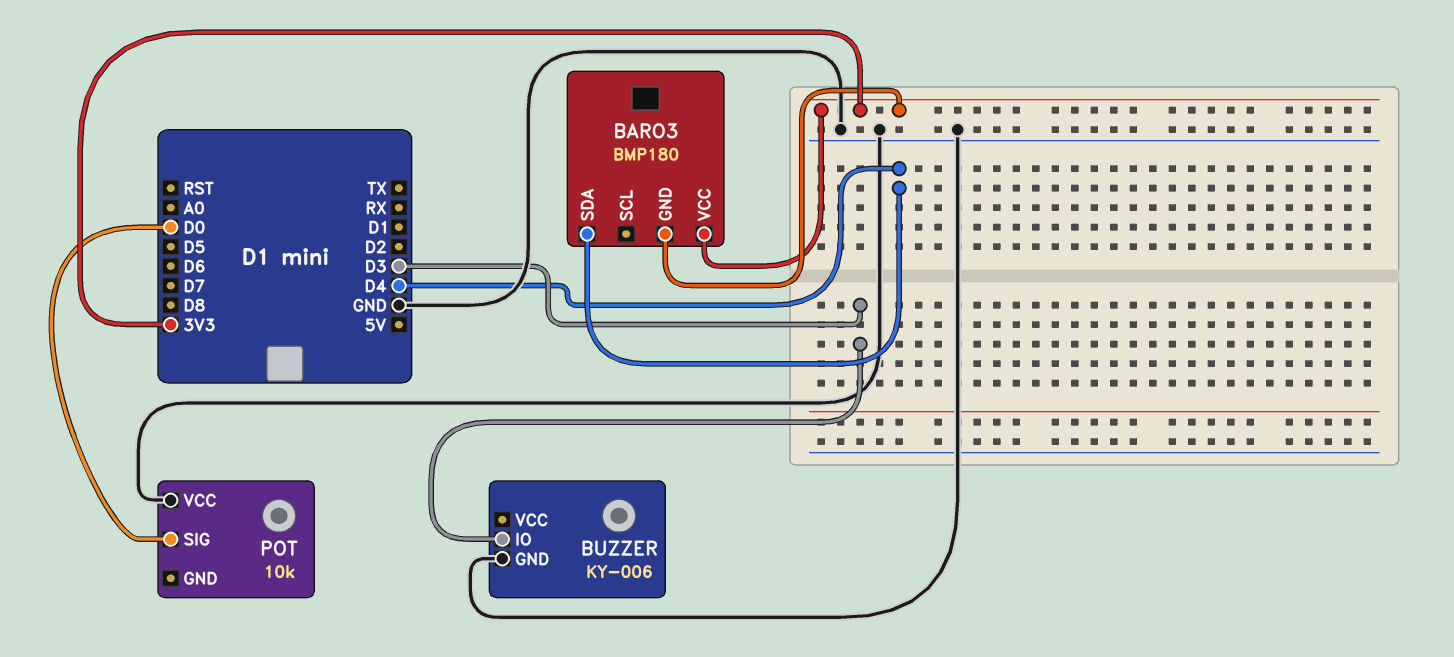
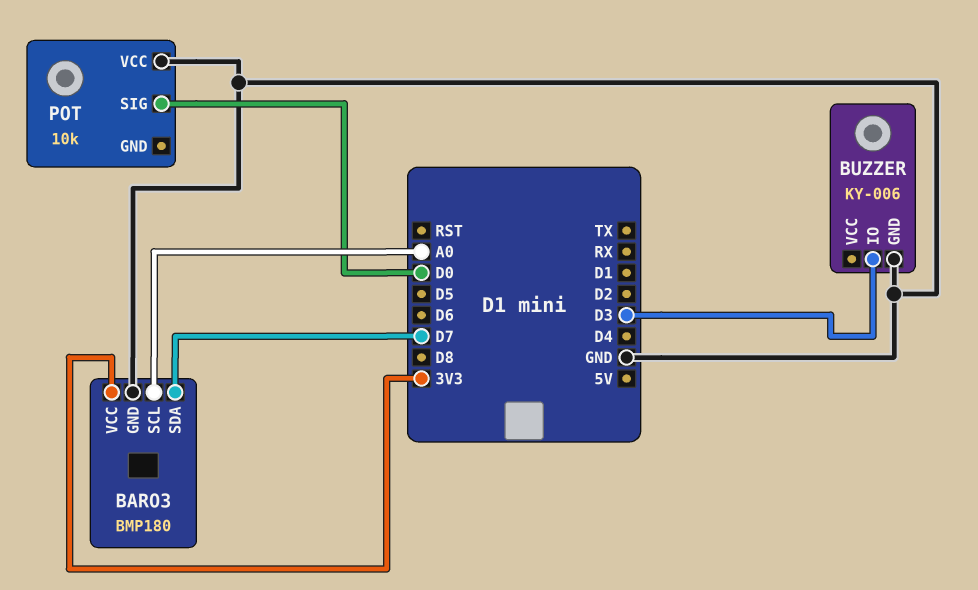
BARO3 pin GND: 3V3 -> GND
BARO3 pin SCL: none -> A0
BARO3 pin SDA: D4 -> D7

